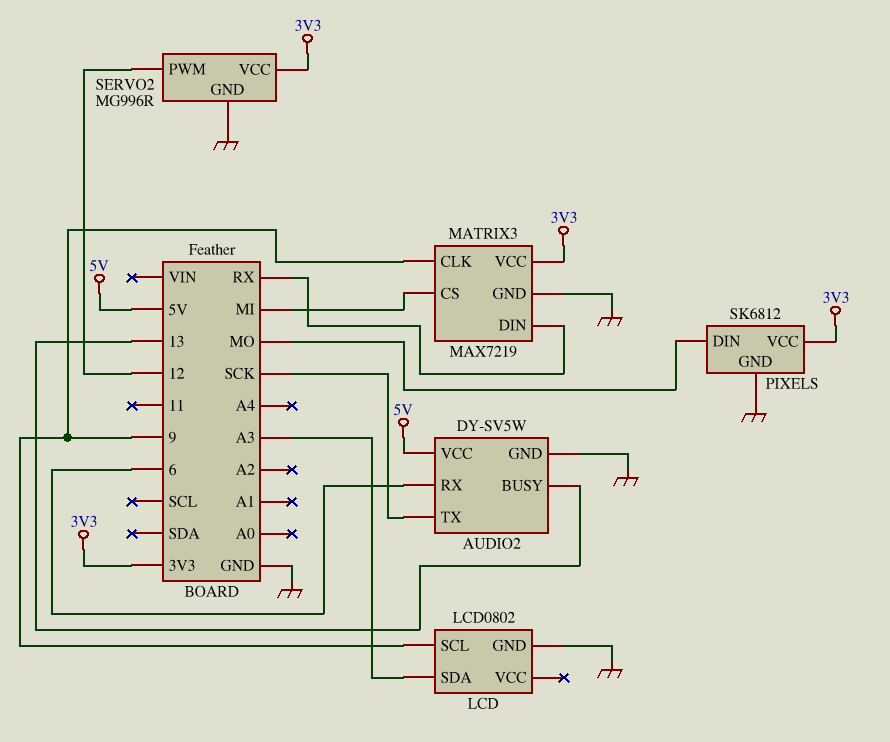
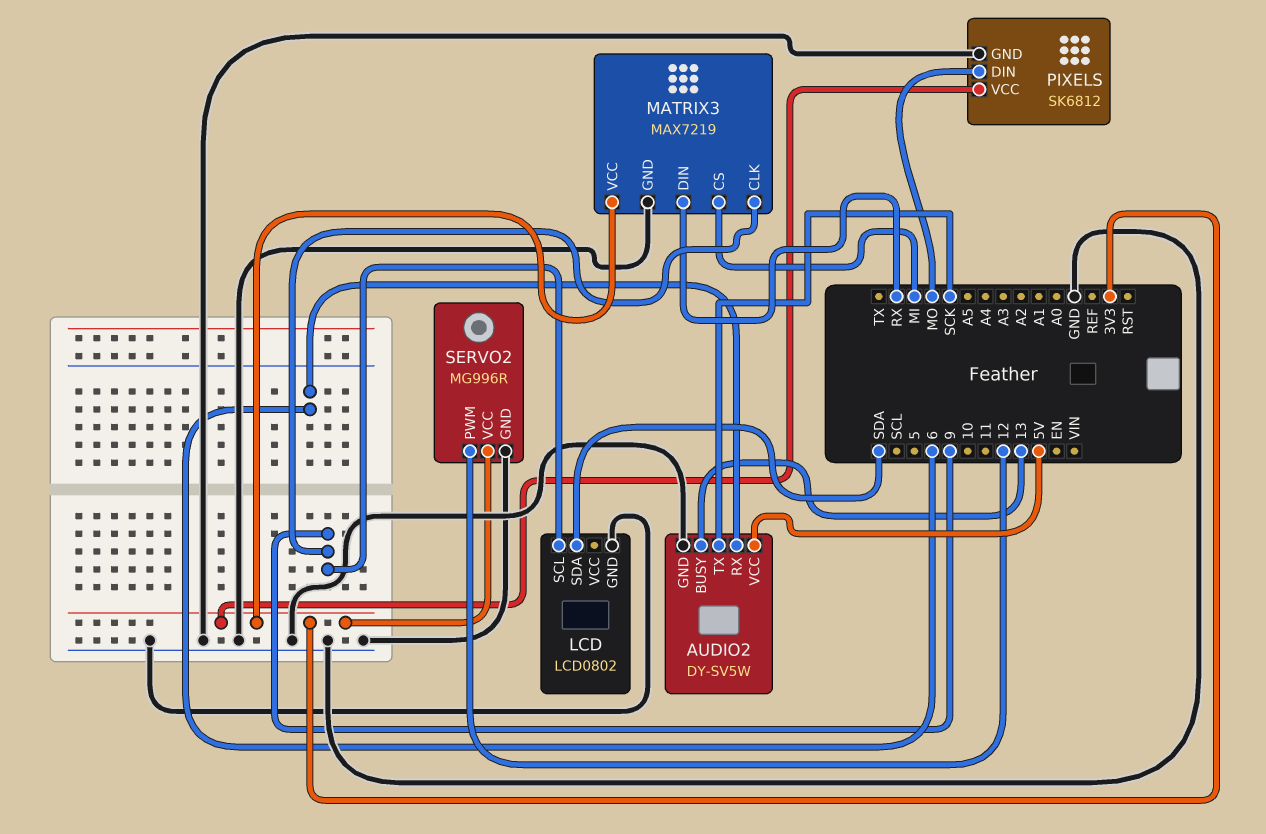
LCD pin SDA: A3 -> SDA

